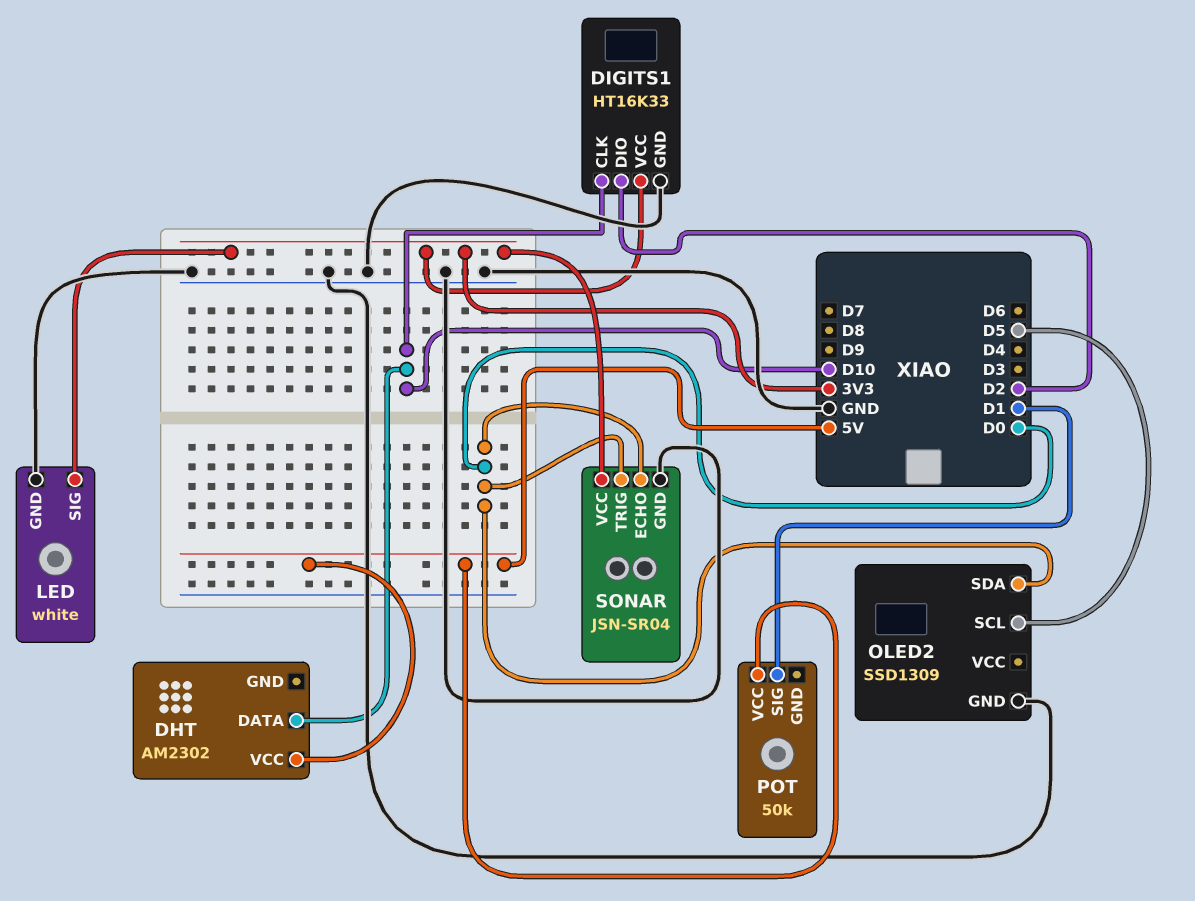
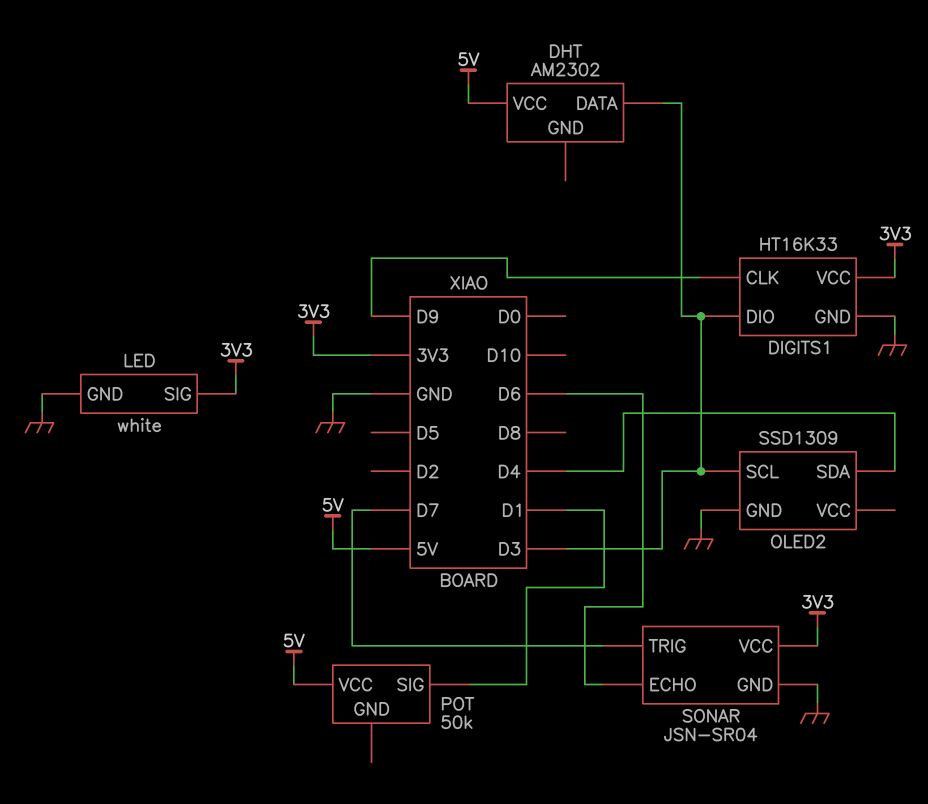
DHT pin DATA: D10 -> D3
DIGITS1 pin CLK: D10 -> D9
DIGITS1 pin DIO: D2 -> D3
OLED2 pin SCL: D5 -> D3
OLED2 pin SDA: D0 -> D4
SONAR pin ECHO: D0 -> D6
SONAR pin TRIG: D0 -> D7

